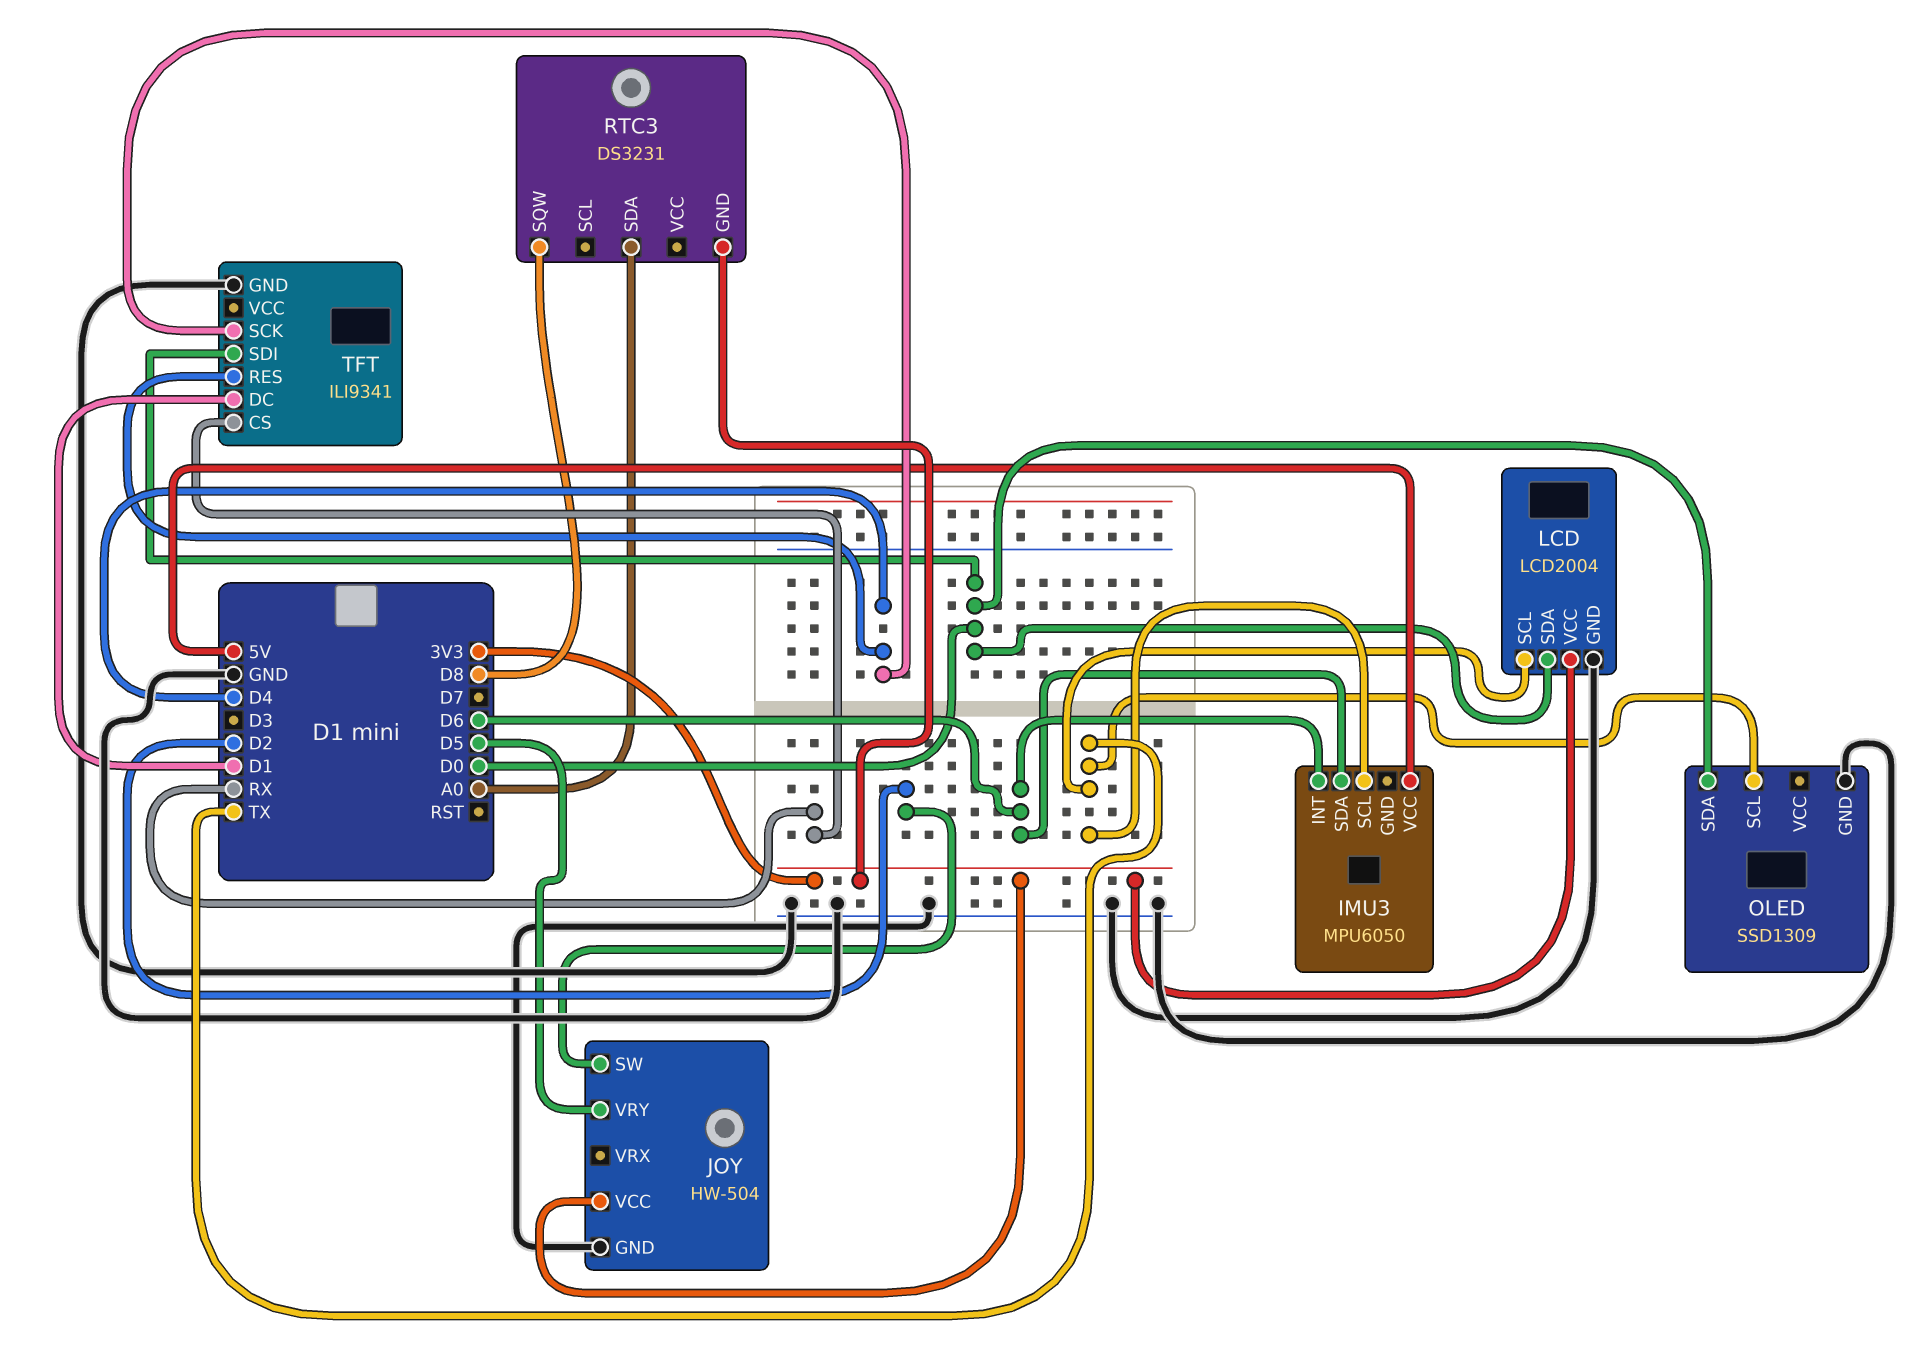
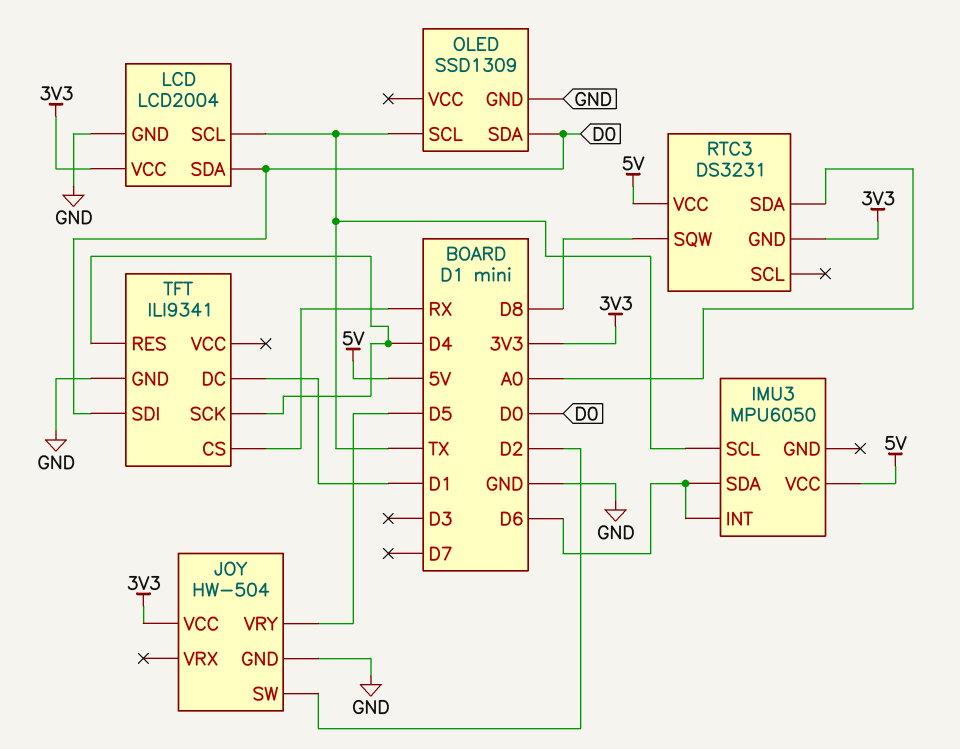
RTC3 pin VCC: none -> 5V

